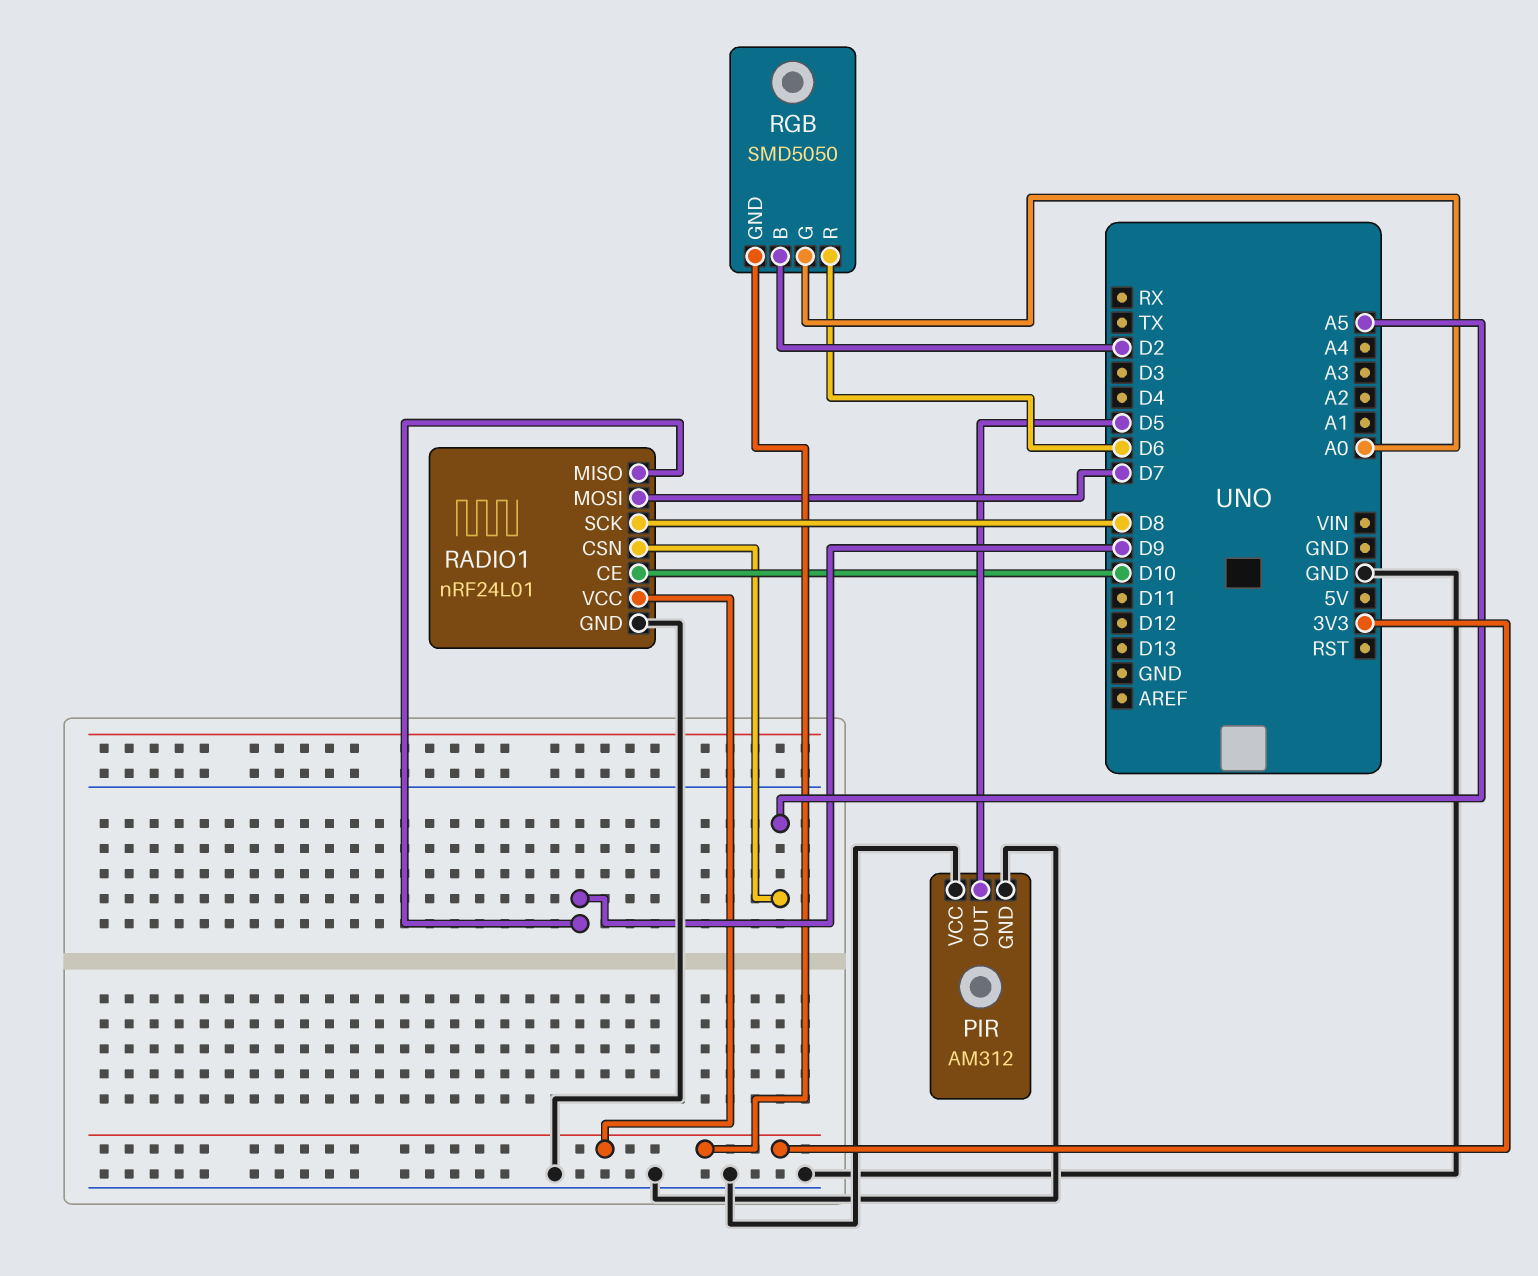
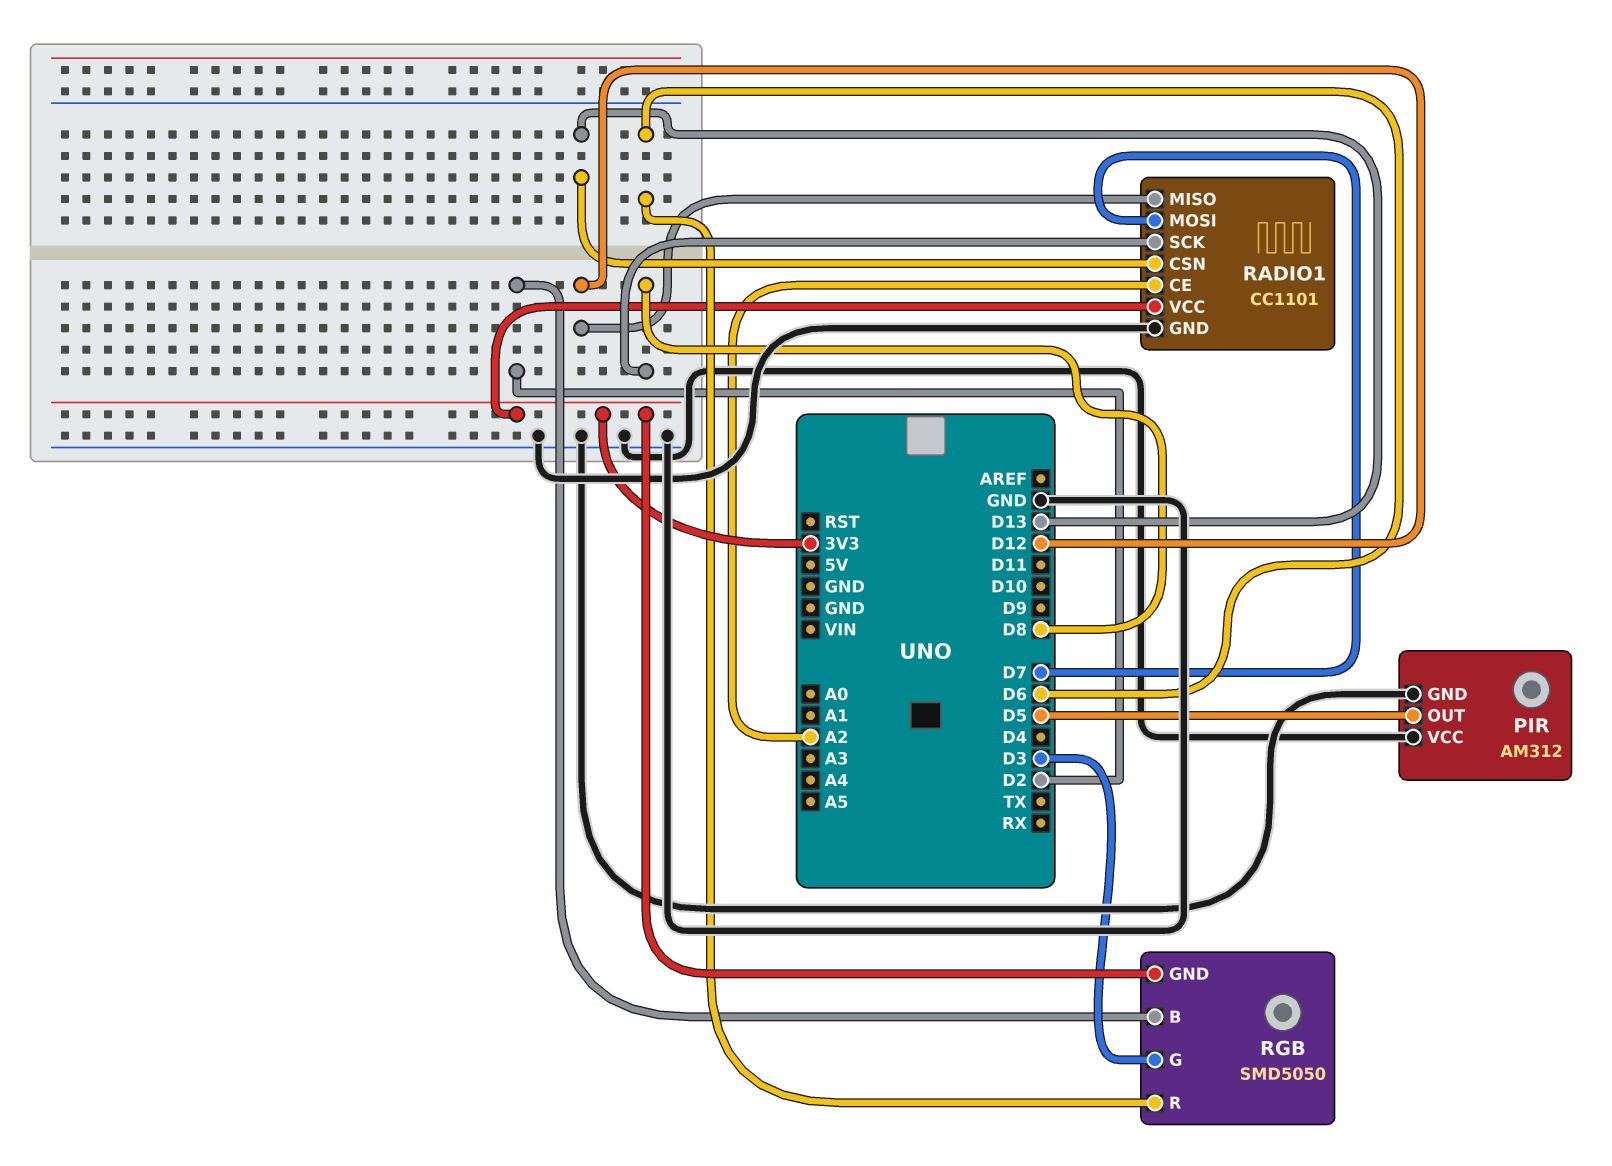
RADIO1: nRF24L01 -> CC1101
RADIO1 pin CE: D10 -> A2
RADIO1 pin CSN: A5 -> D13
RADIO1 pin MISO: D9 -> D12
RGB pin G: A0 -> D3

